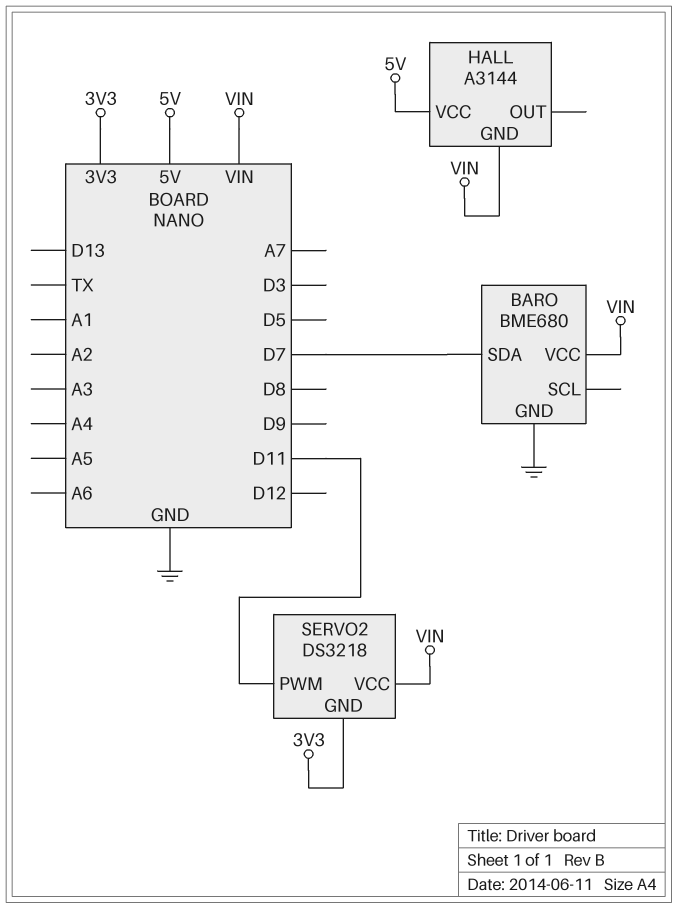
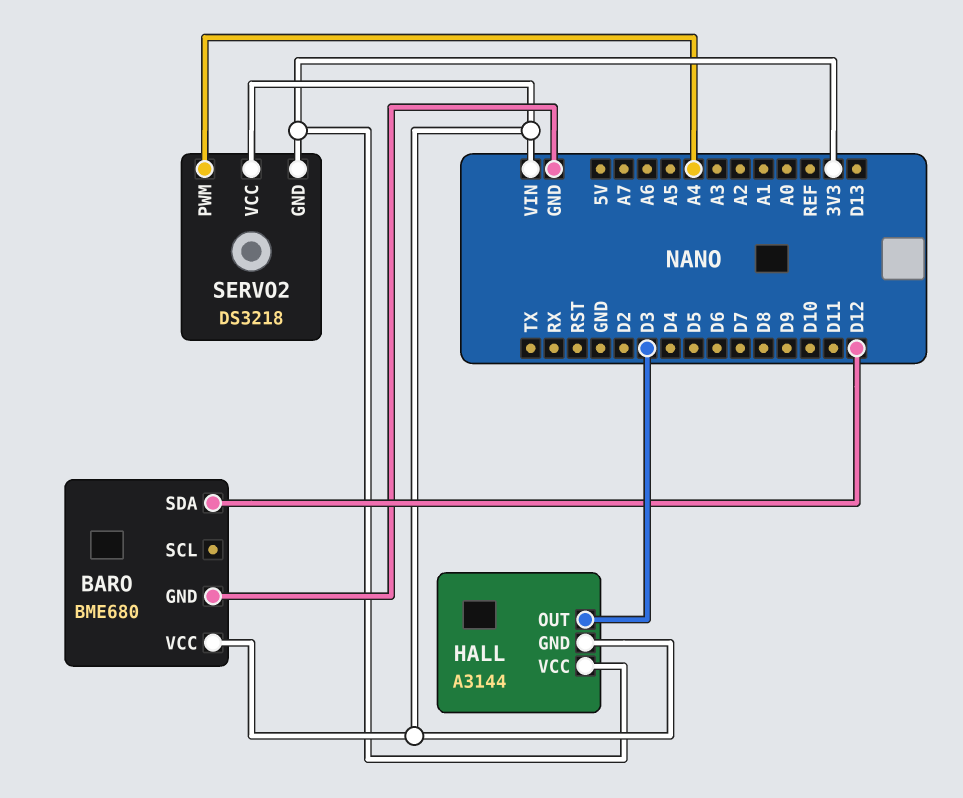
BARO pin SDA: D7 -> D12
HALL pin OUT: none -> D3
HALL pin VCC: 5V -> 3V3
SERVO2 pin PWM: D11 -> A4

